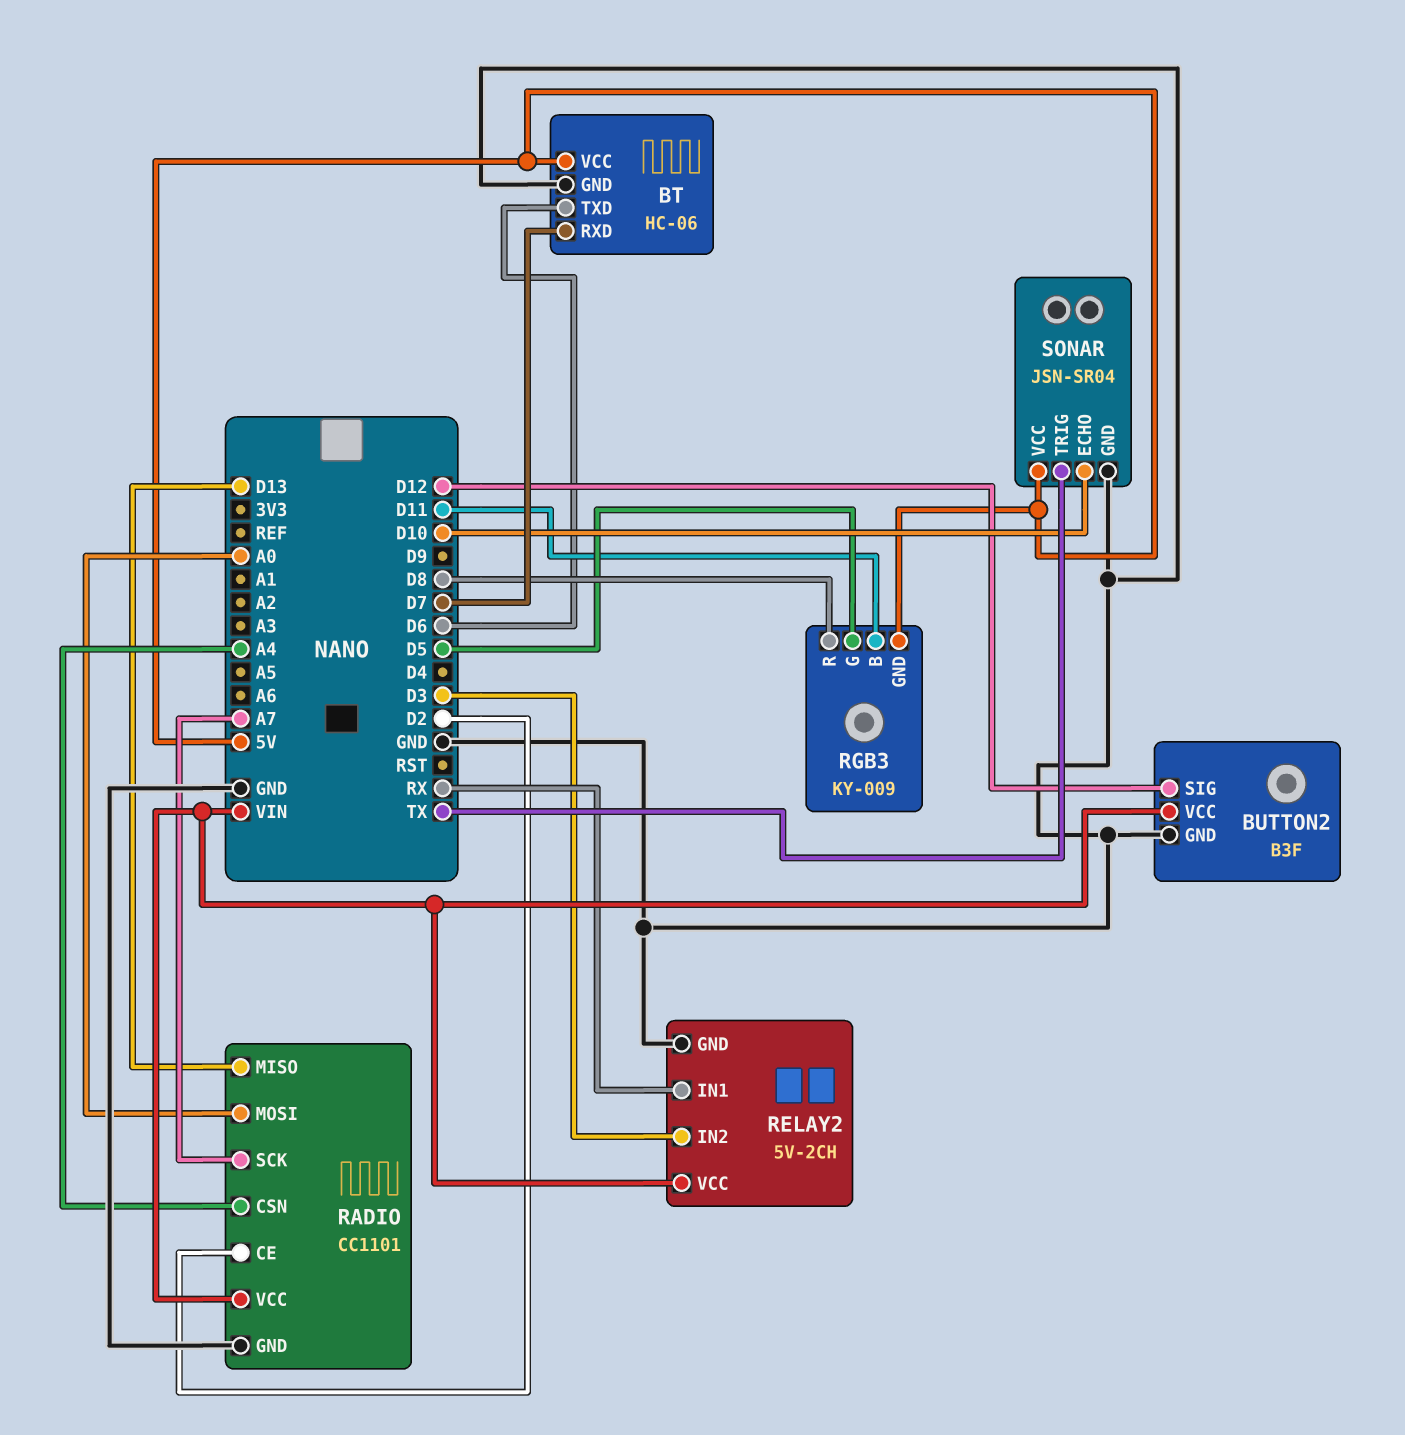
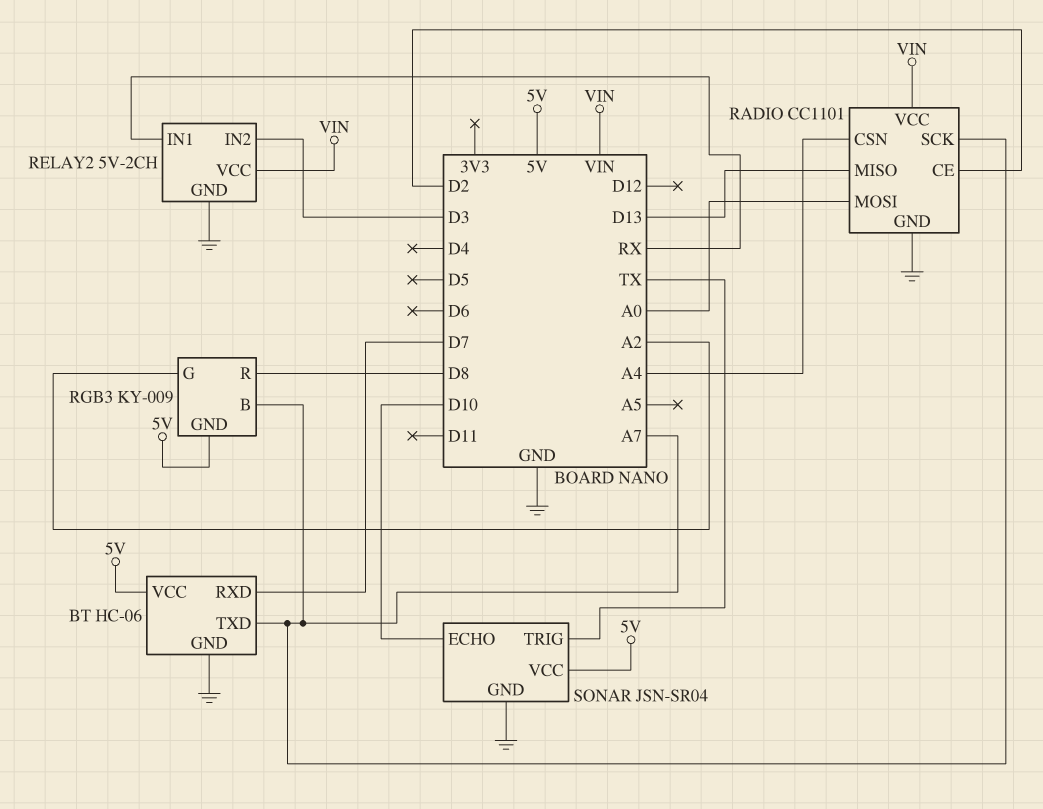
BT pin TXD: D6 -> A7
BUTTON2: B3F -> none
BUTTON2 pin GND: GND -> none
BUTTON2 pin SIG: D12 -> none
BUTTON2 pin VCC: VIN -> none
RGB3 pin B: D11 -> A7
RGB3 pin G: D5 -> A2

